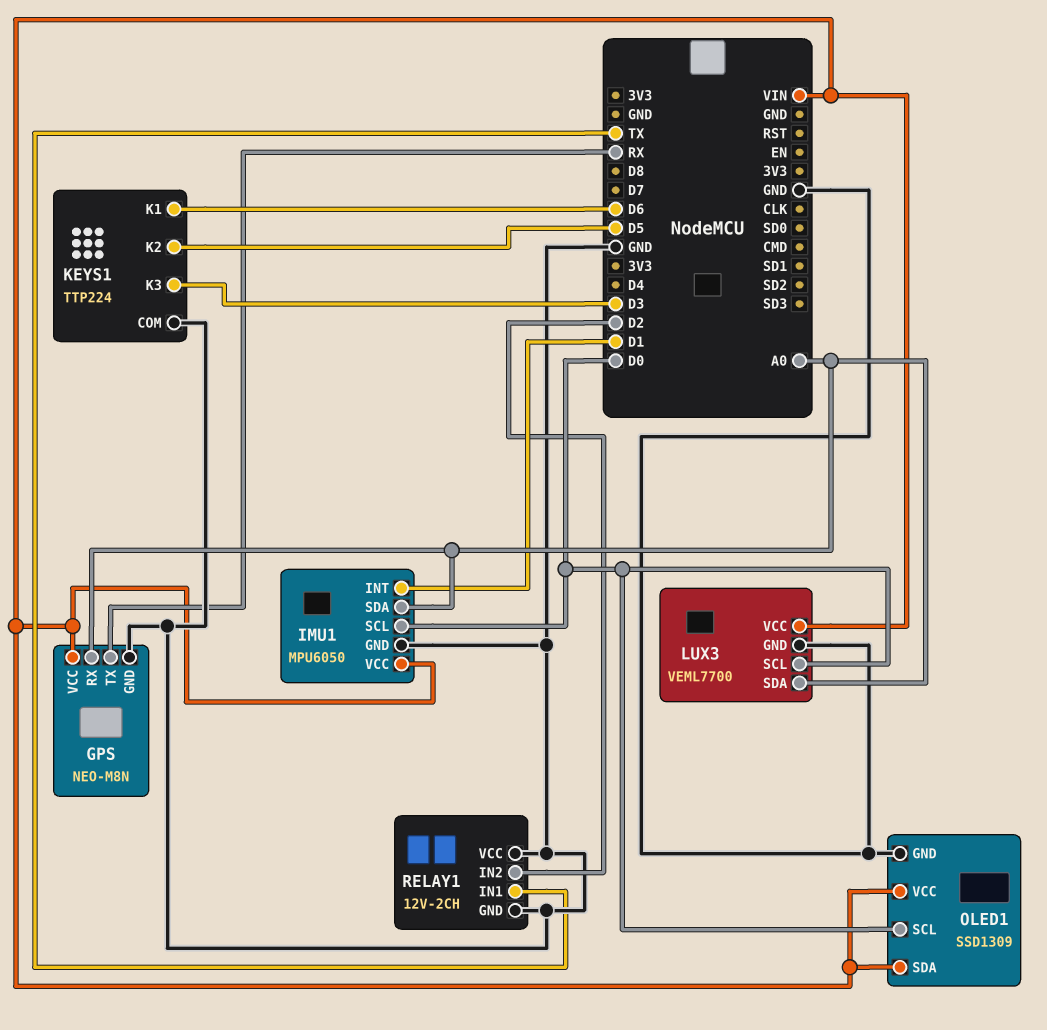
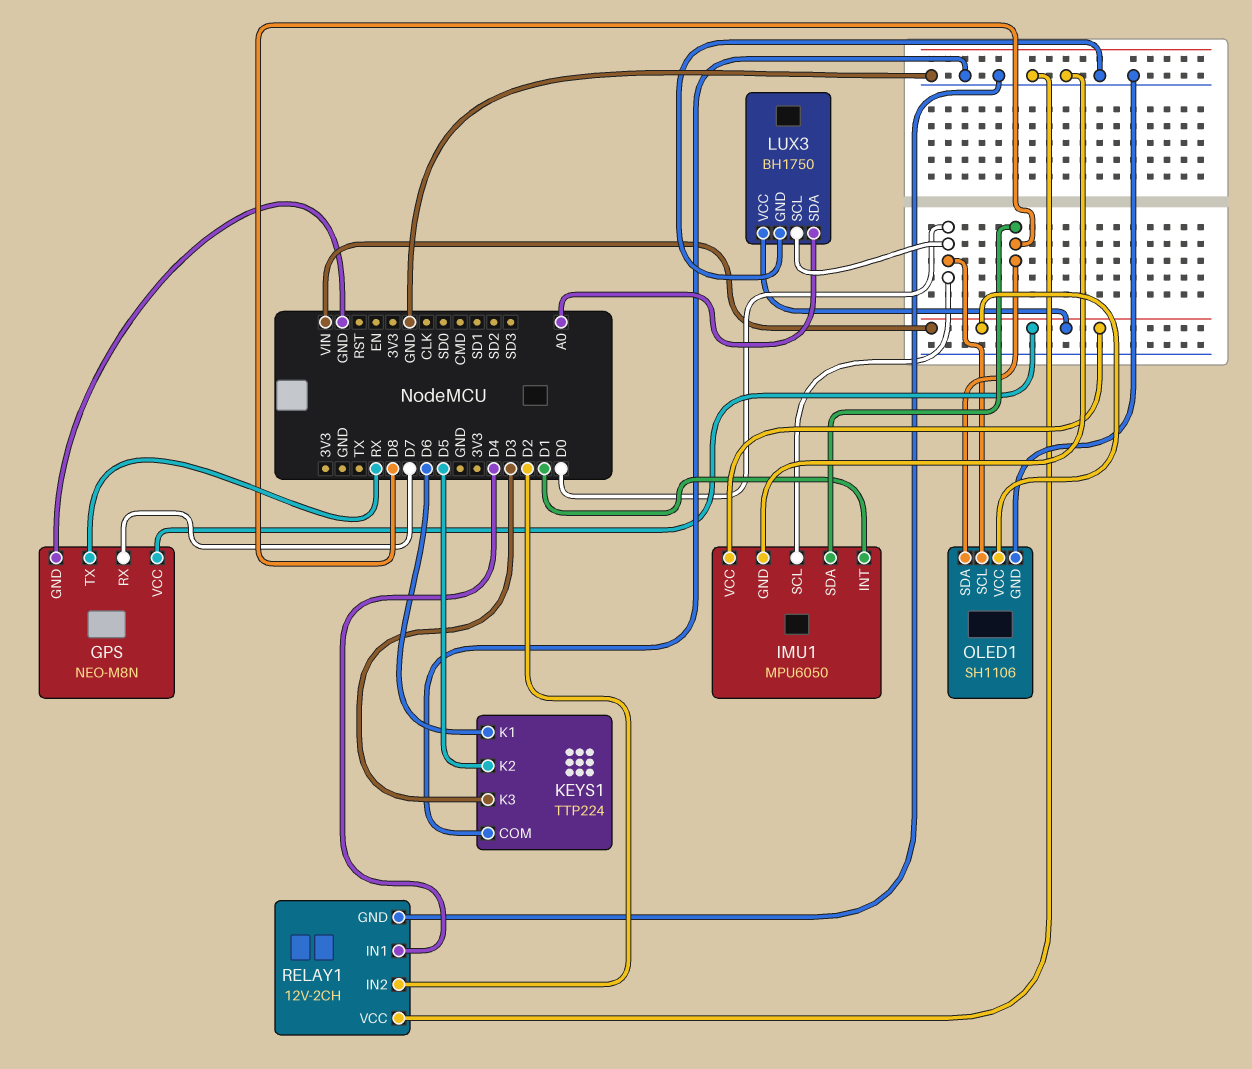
GPS pin RX: A0 -> D7
IMU1 pin SDA: A0 -> D8
LUX3: VEML7700 -> BH1750
OLED1: SSD1309 -> SH1106
OLED1 pin SDA: VIN -> D8
RELAY1 pin IN1: TX -> D4

